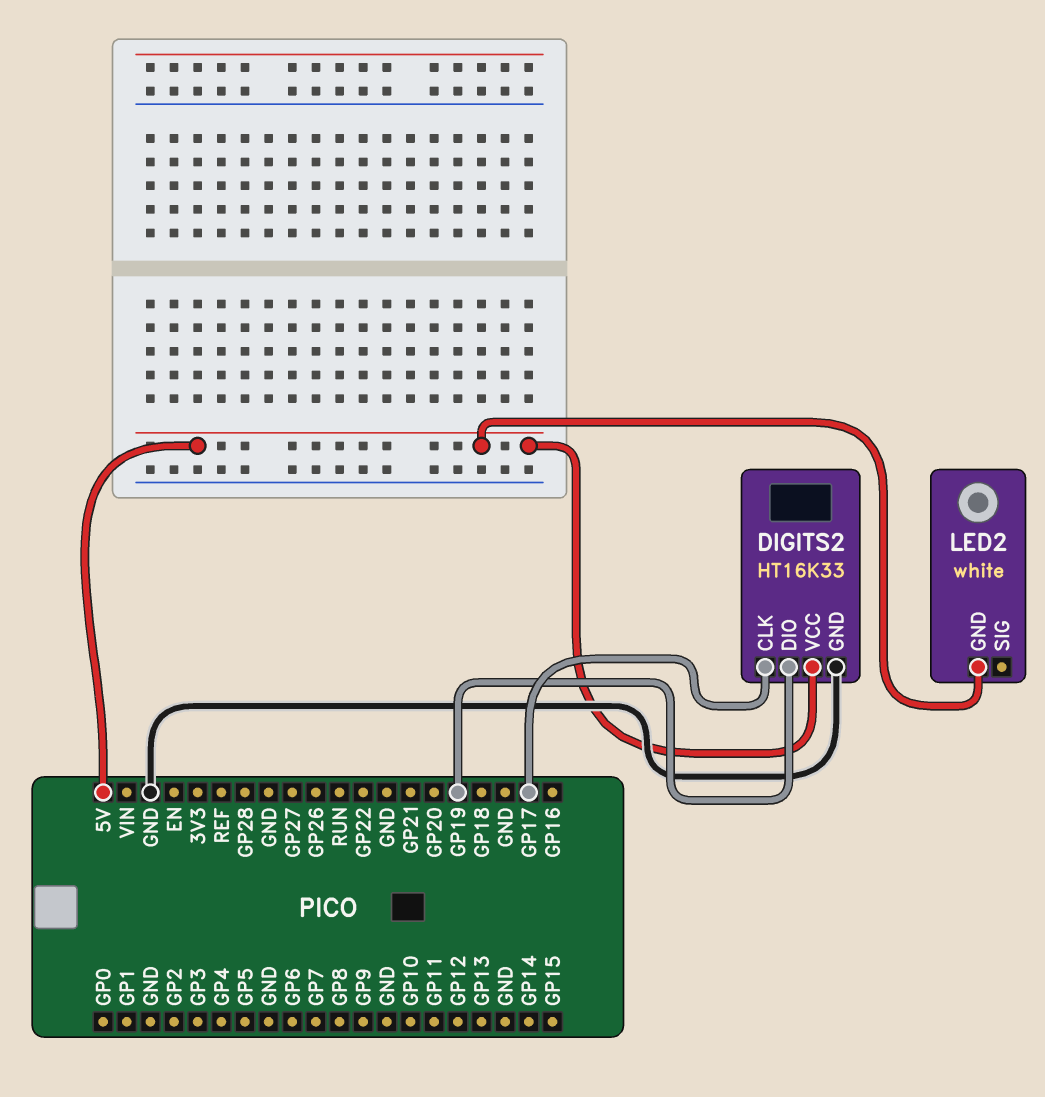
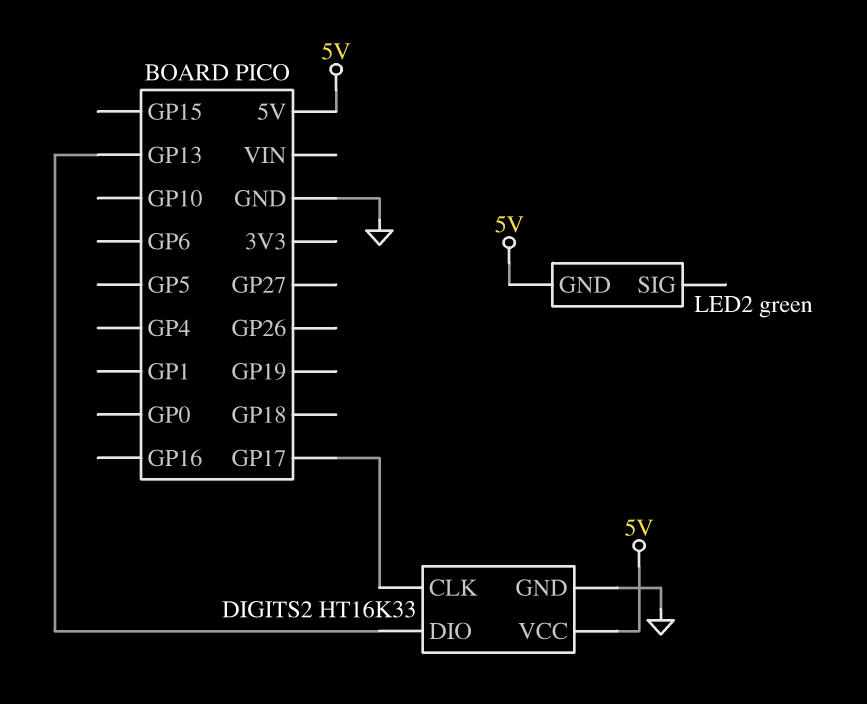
DIGITS2 pin DIO: GP19 -> GP13
LED2: white -> green

